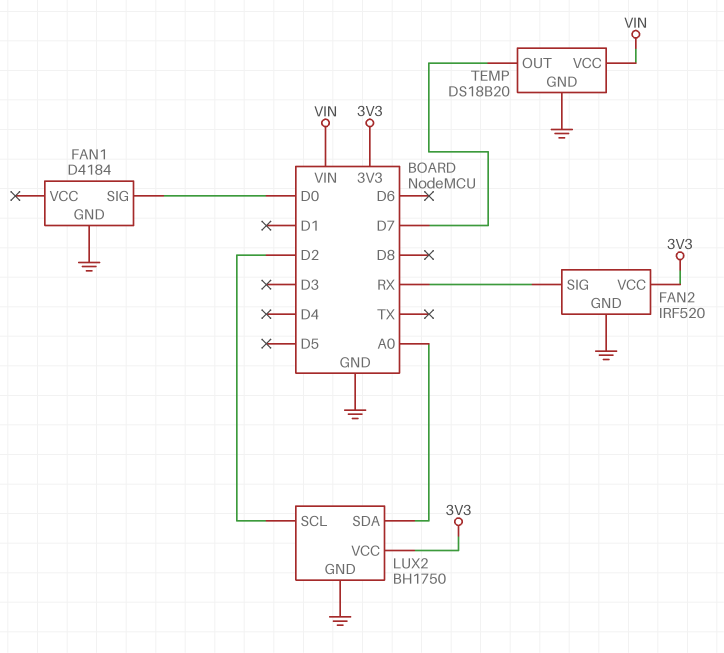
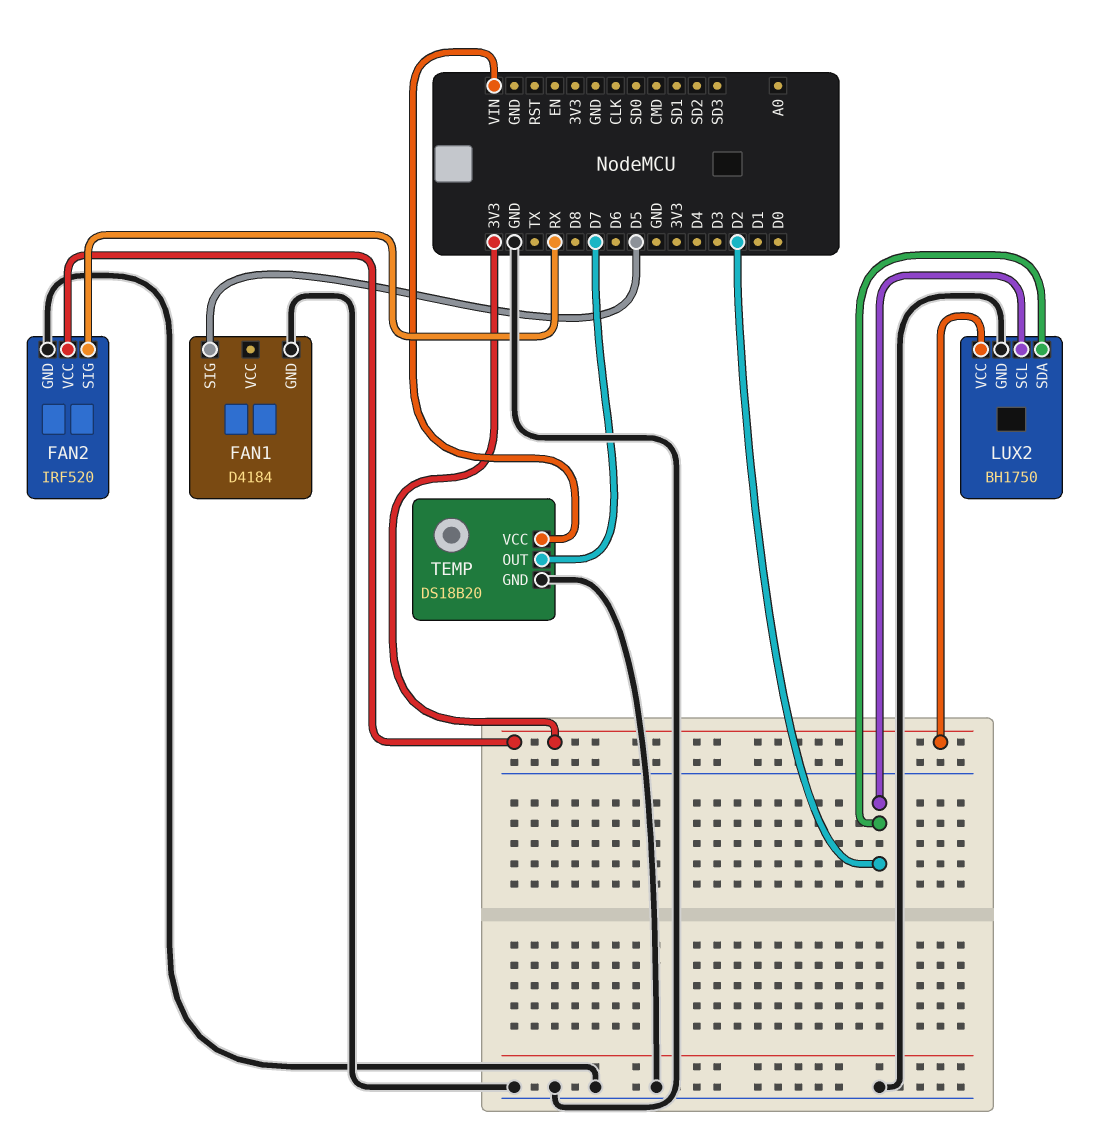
FAN1 pin SIG: D0 -> D5
LUX2 pin SDA: A0 -> D2

